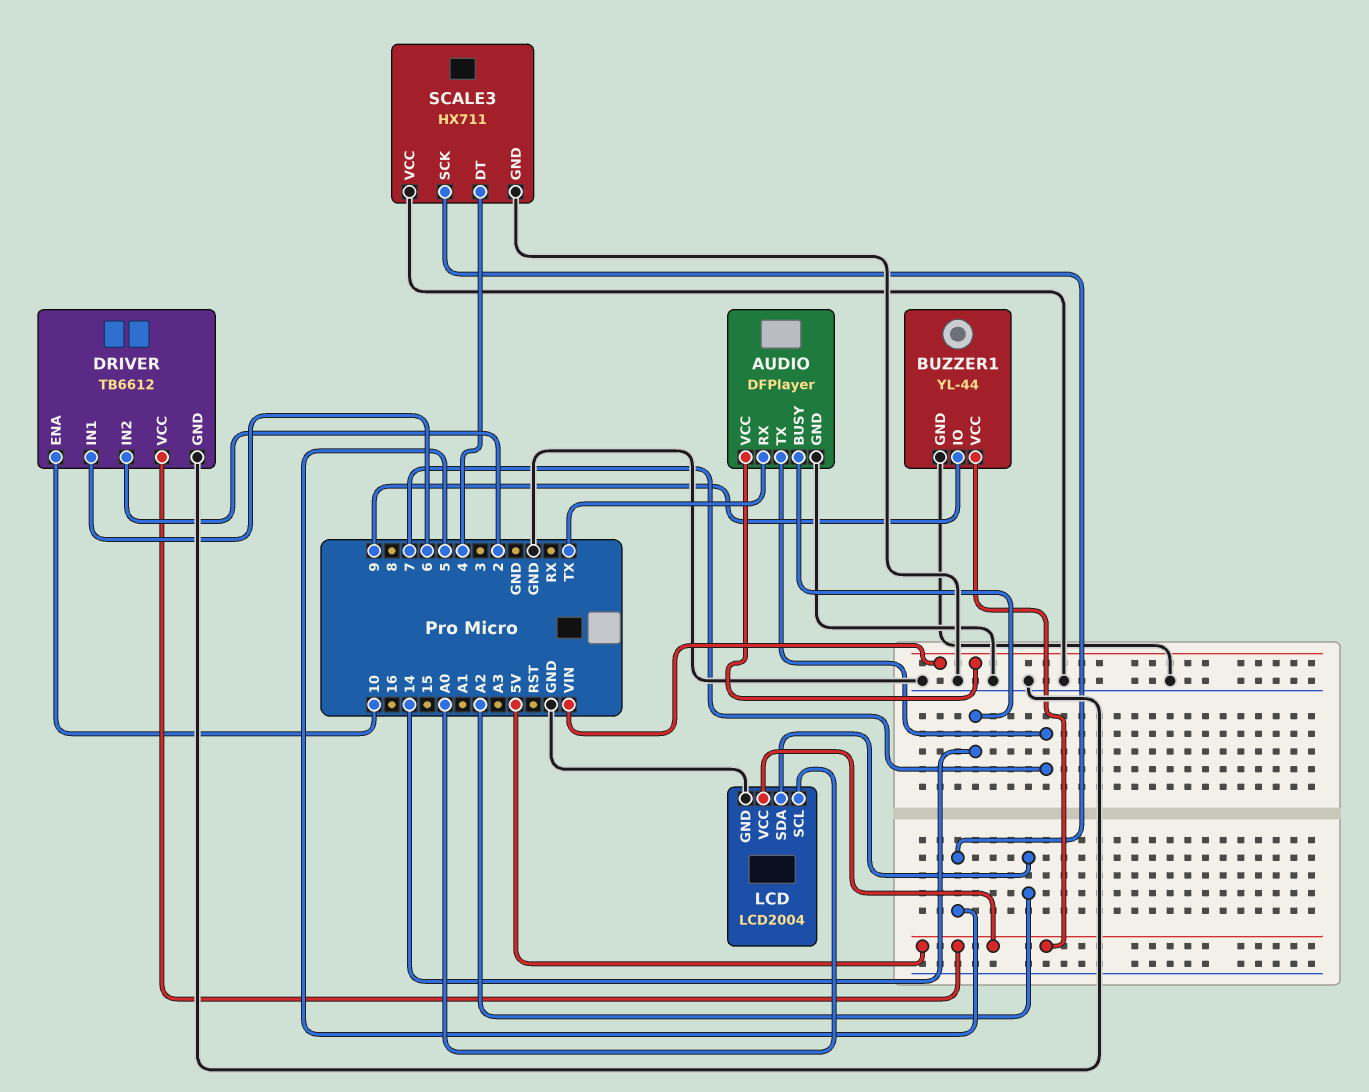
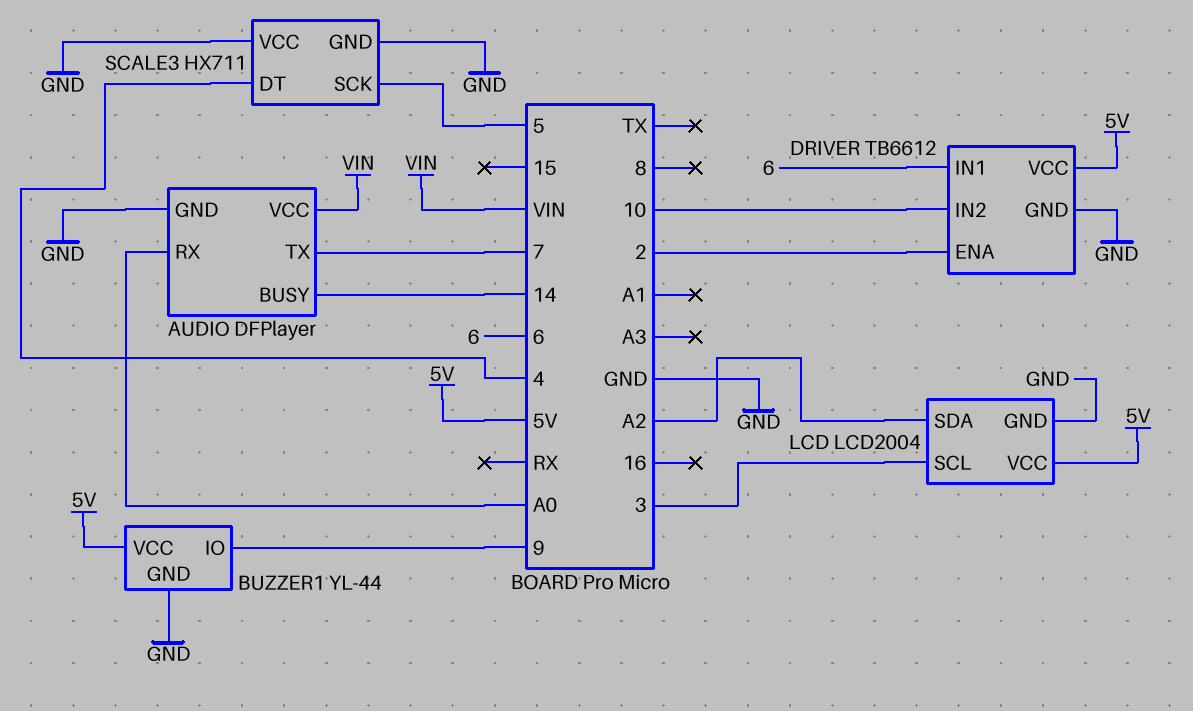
AUDIO pin RX: TX -> A0
DRIVER pin ENA: 10 -> 2
DRIVER pin IN2: 2 -> 10
LCD pin SCL: A0 -> 3

